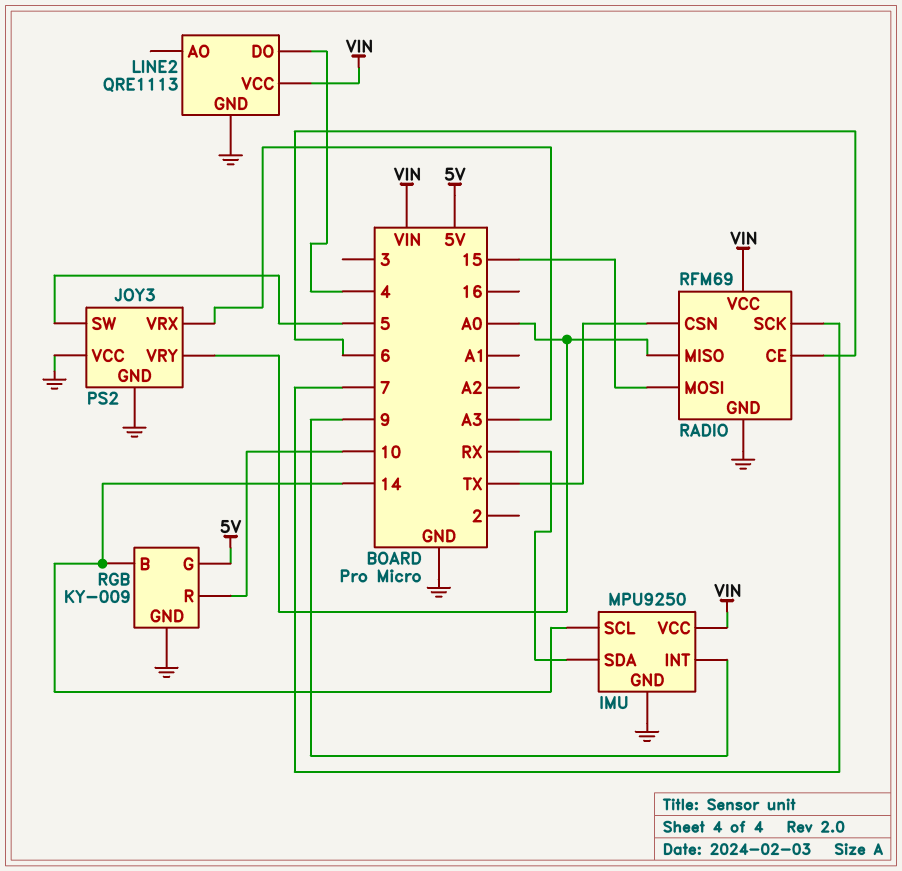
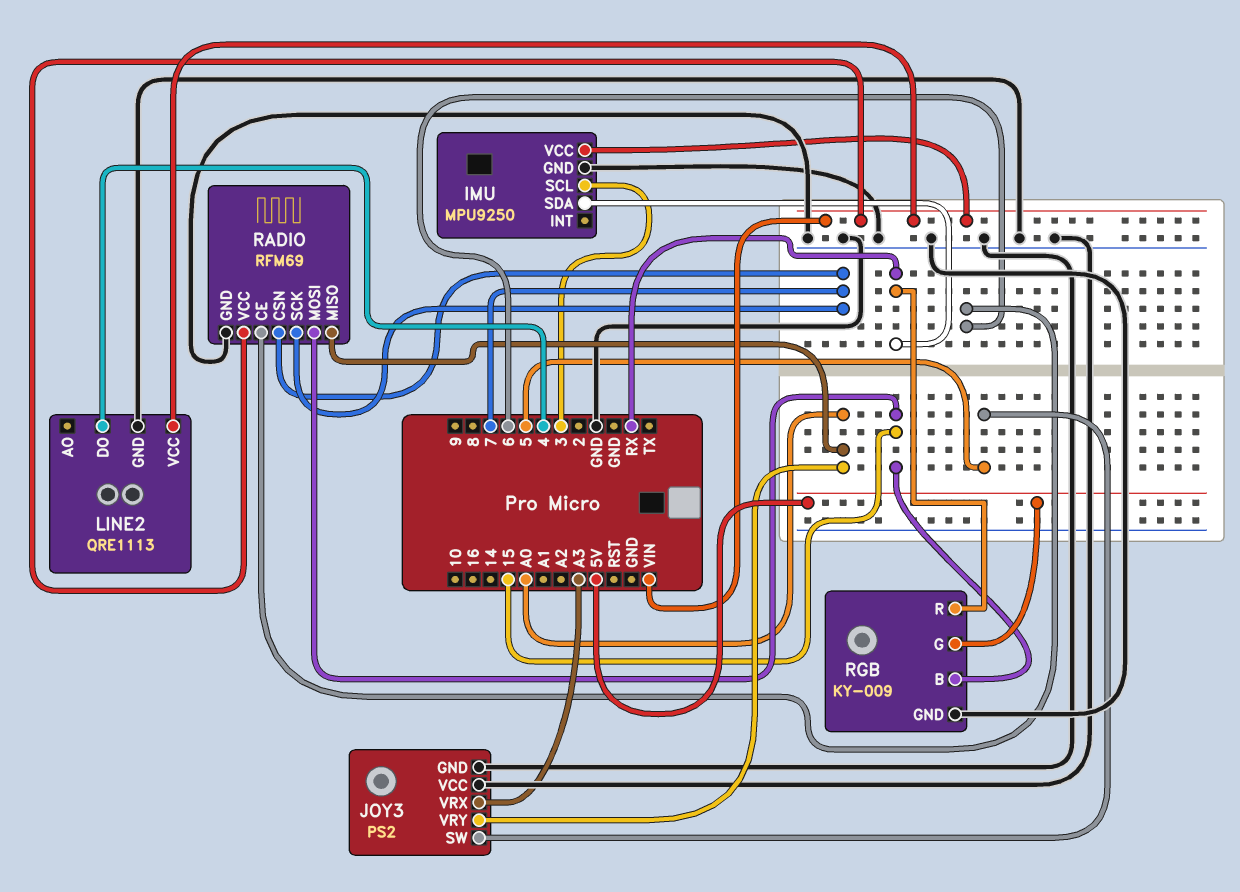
IMU pin INT: 9 -> none
IMU pin SCL: 14 -> 3
RADIO pin CSN: TX -> 7
RGB pin B: 14 -> 15
RGB pin R: 10 -> RX

